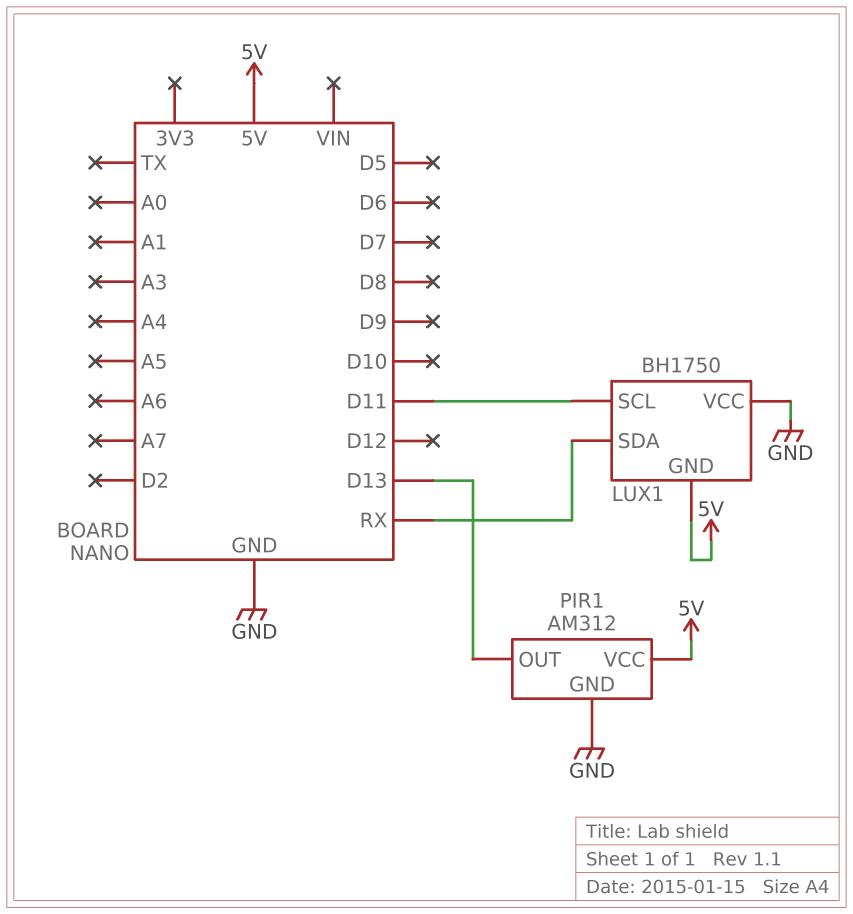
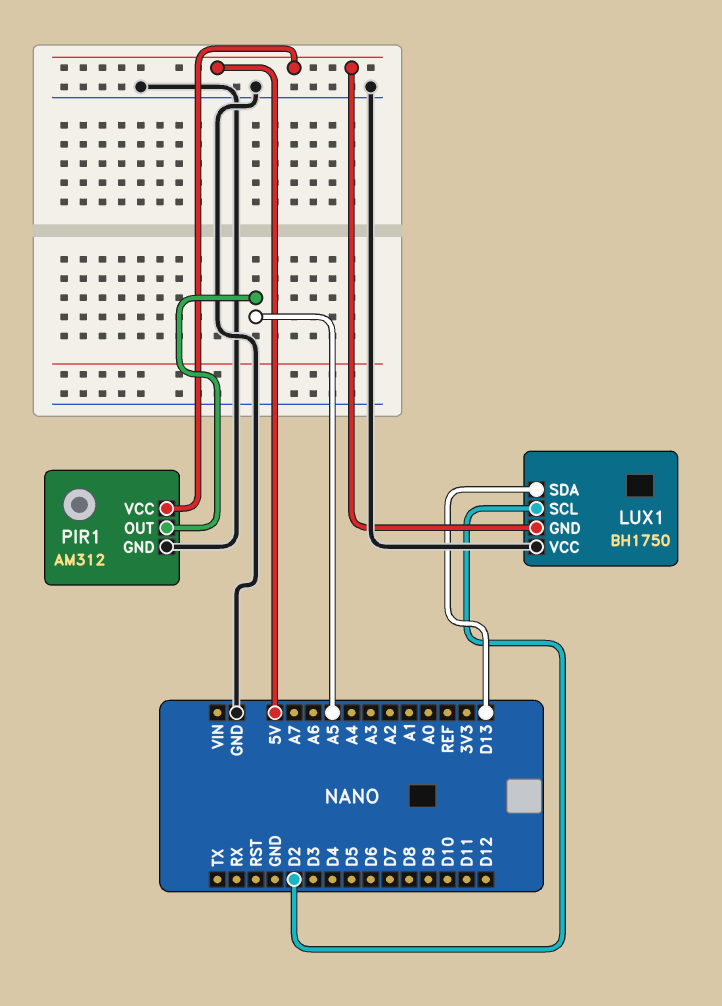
LUX1 pin SCL: D11 -> D2
LUX1 pin SDA: RX -> D13
PIR1 pin OUT: D13 -> A5

